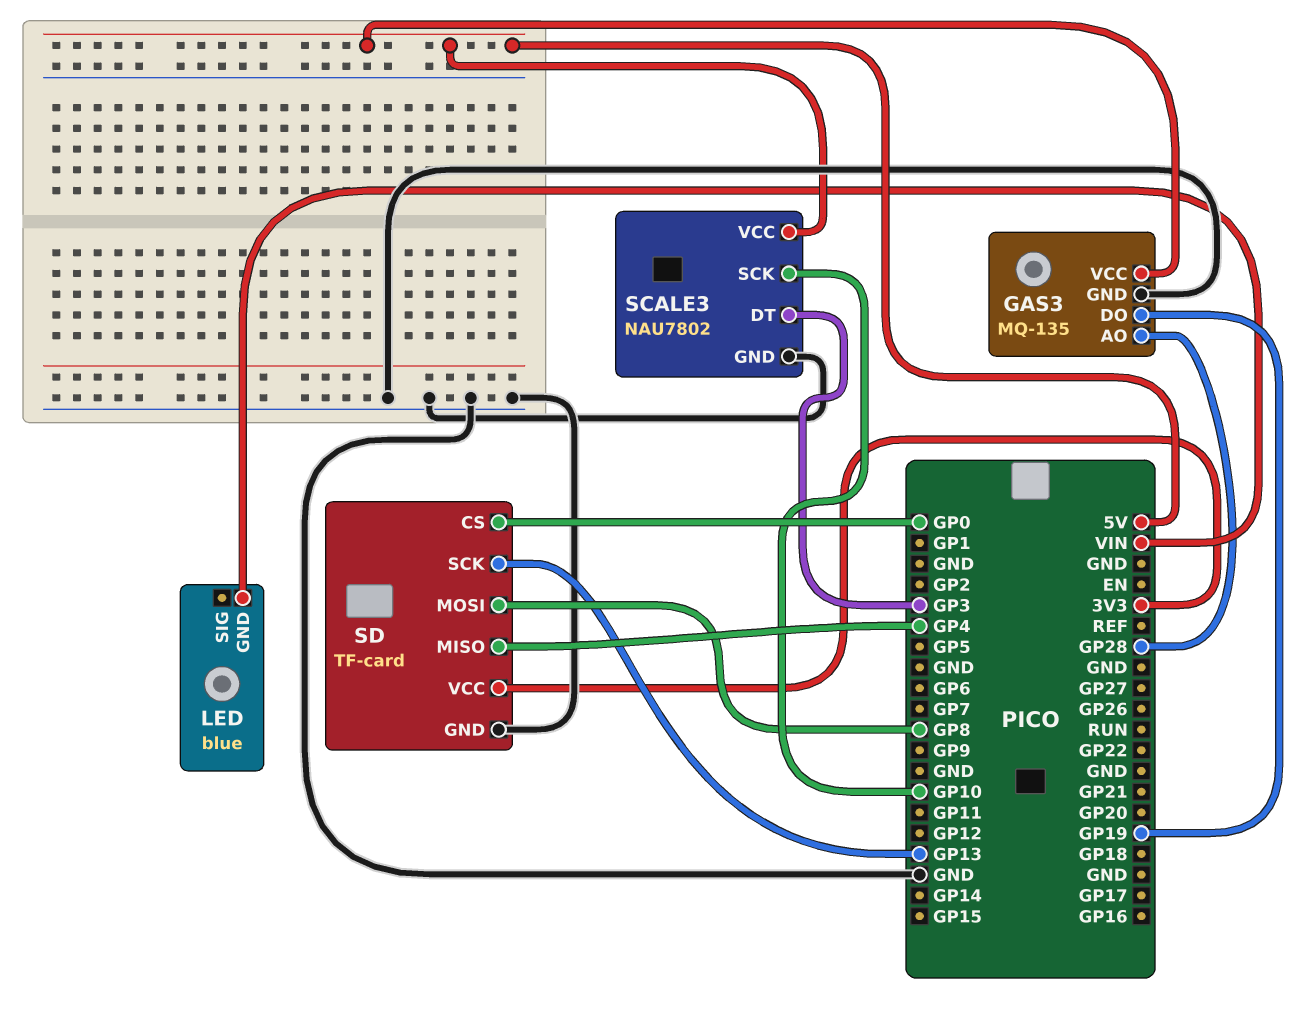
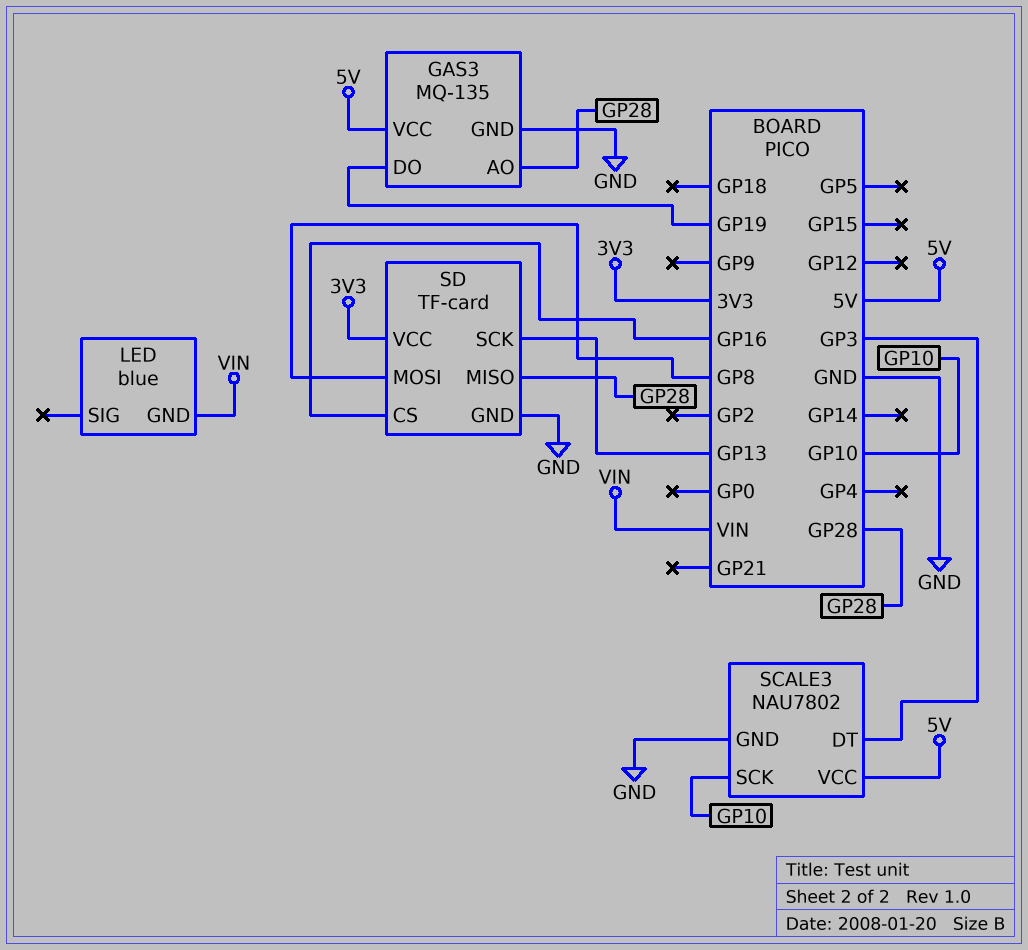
SD pin CS: GP0 -> GP16
SD pin MISO: GP4 -> GP28

